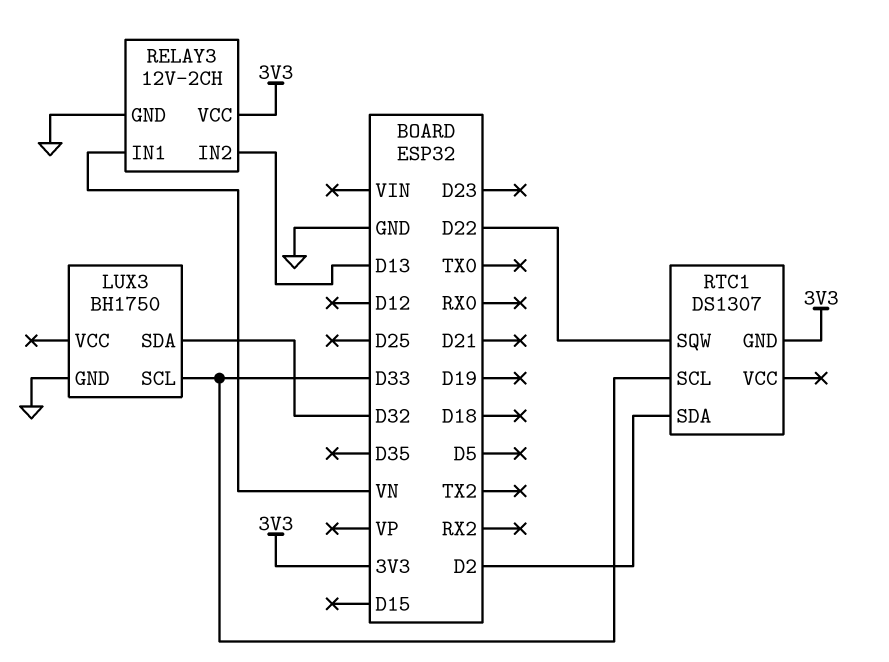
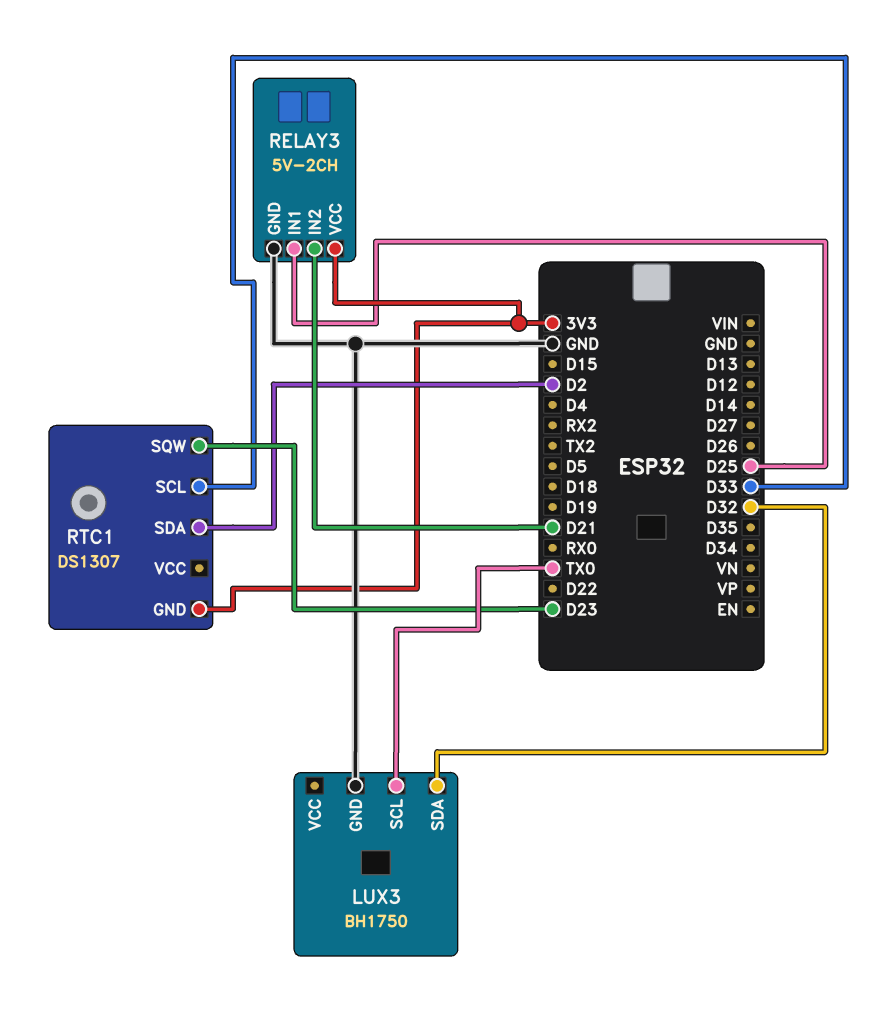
LUX3 pin SCL: D33 -> TX0
RELAY3: 12V-2CH -> 5V-2CH
RELAY3 pin IN1: VN -> D25
RELAY3 pin IN2: D13 -> D21
RTC1 pin SQW: D22 -> D23

